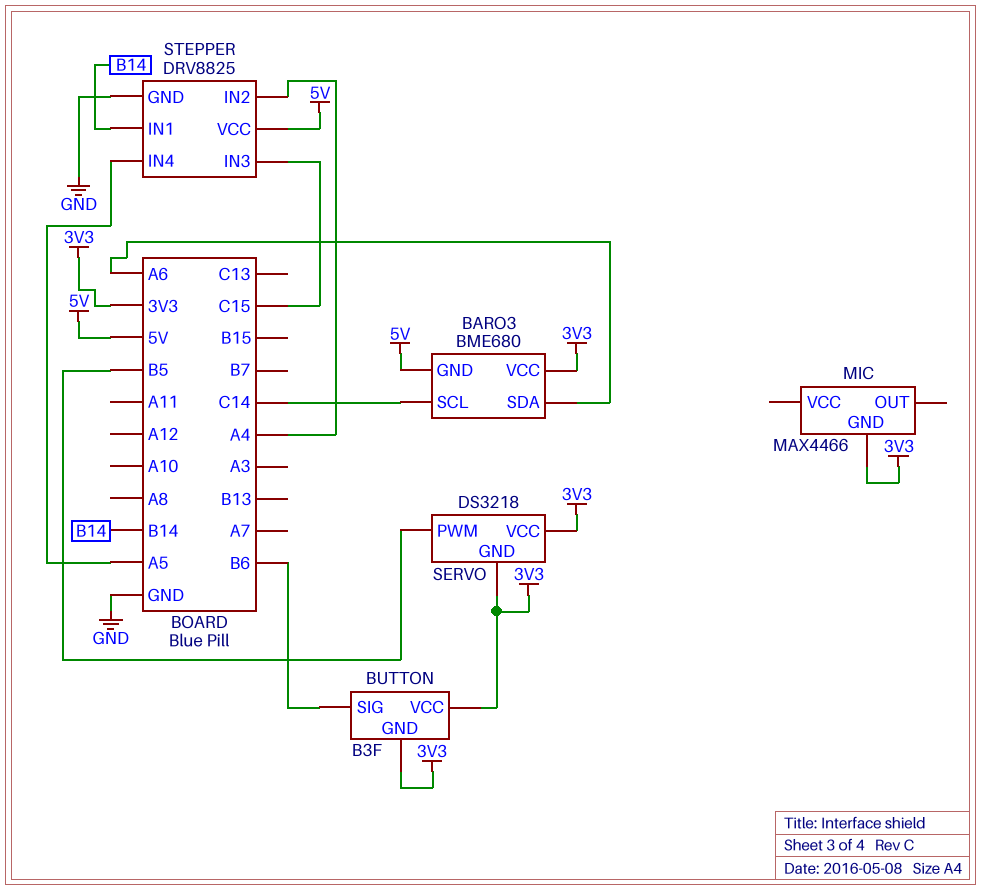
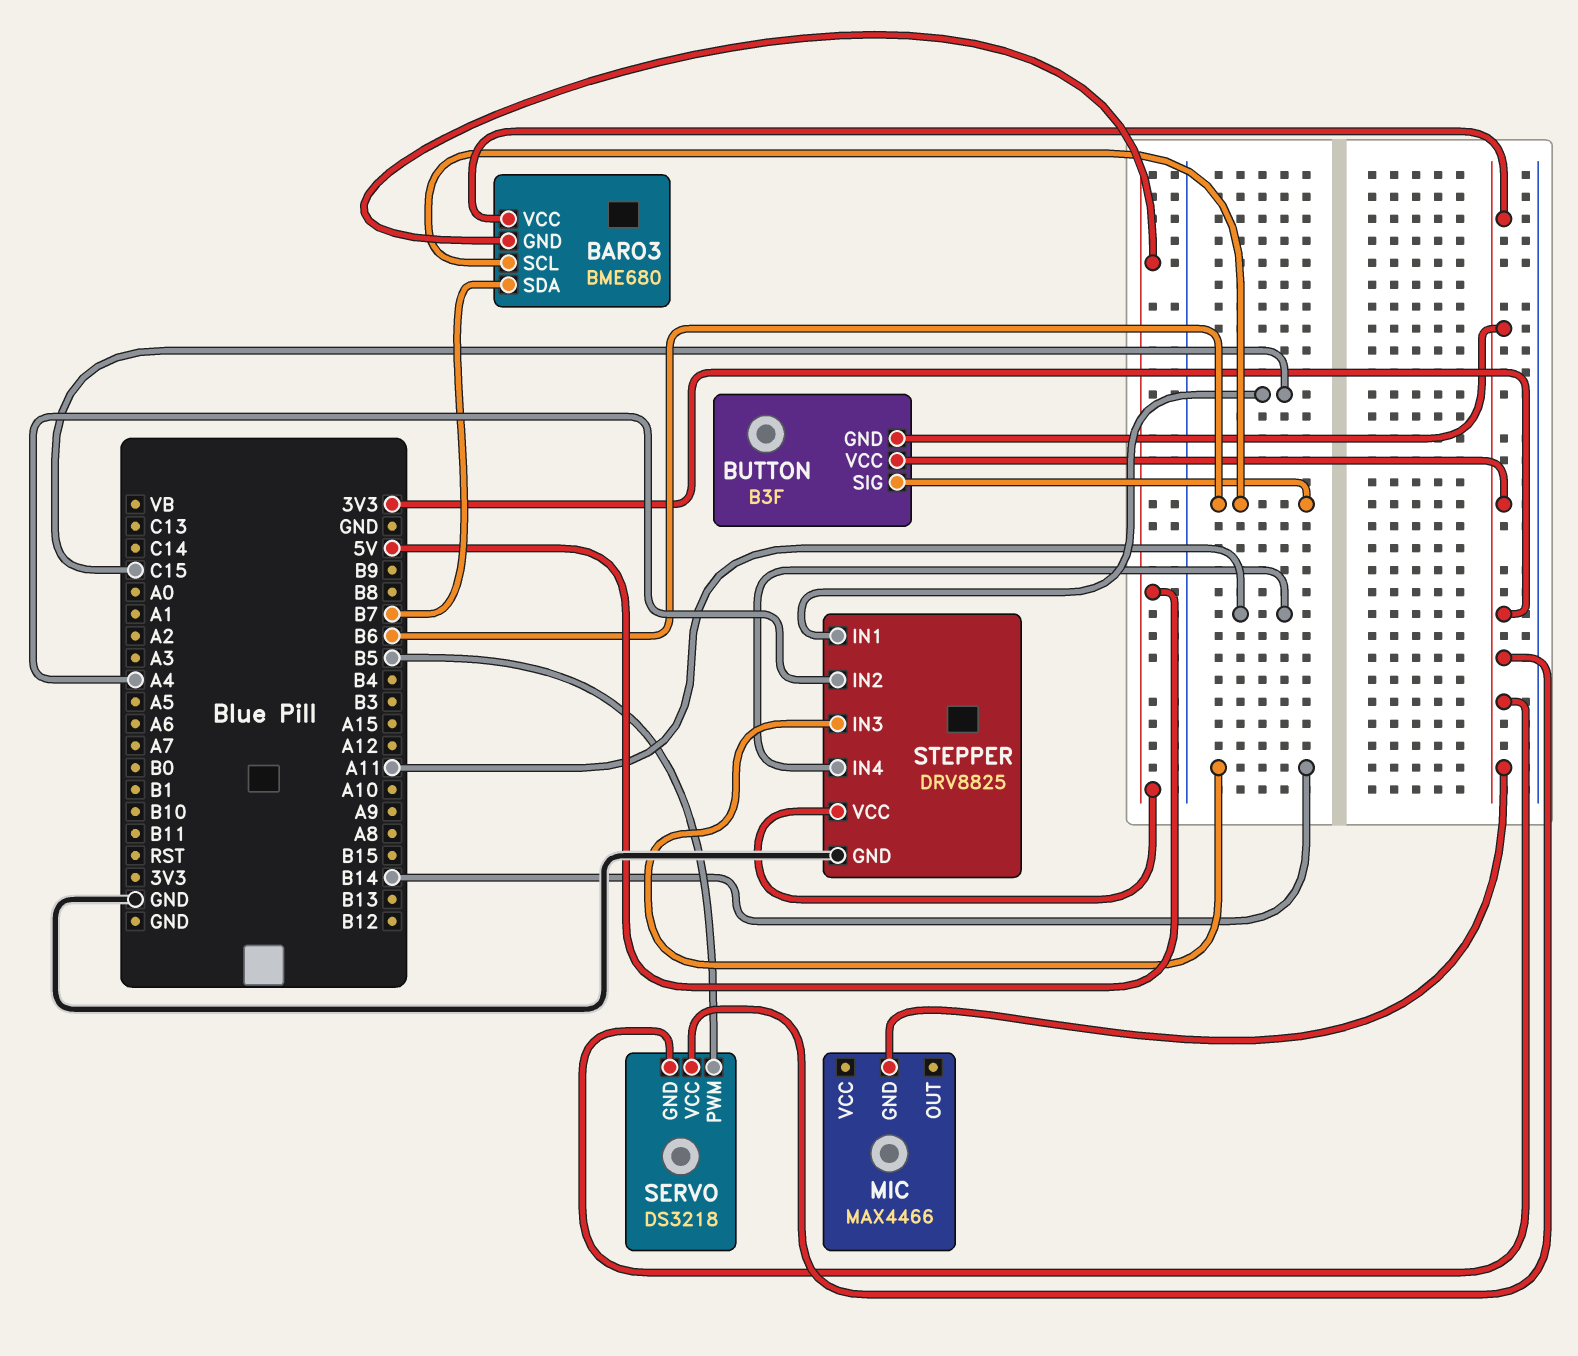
BARO3 pin SCL: C14 -> B6
BARO3 pin SDA: A6 -> B7
STEPPER pin IN1: B14 -> C15
STEPPER pin IN3: C15 -> B14
STEPPER pin IN4: A5 -> A11

